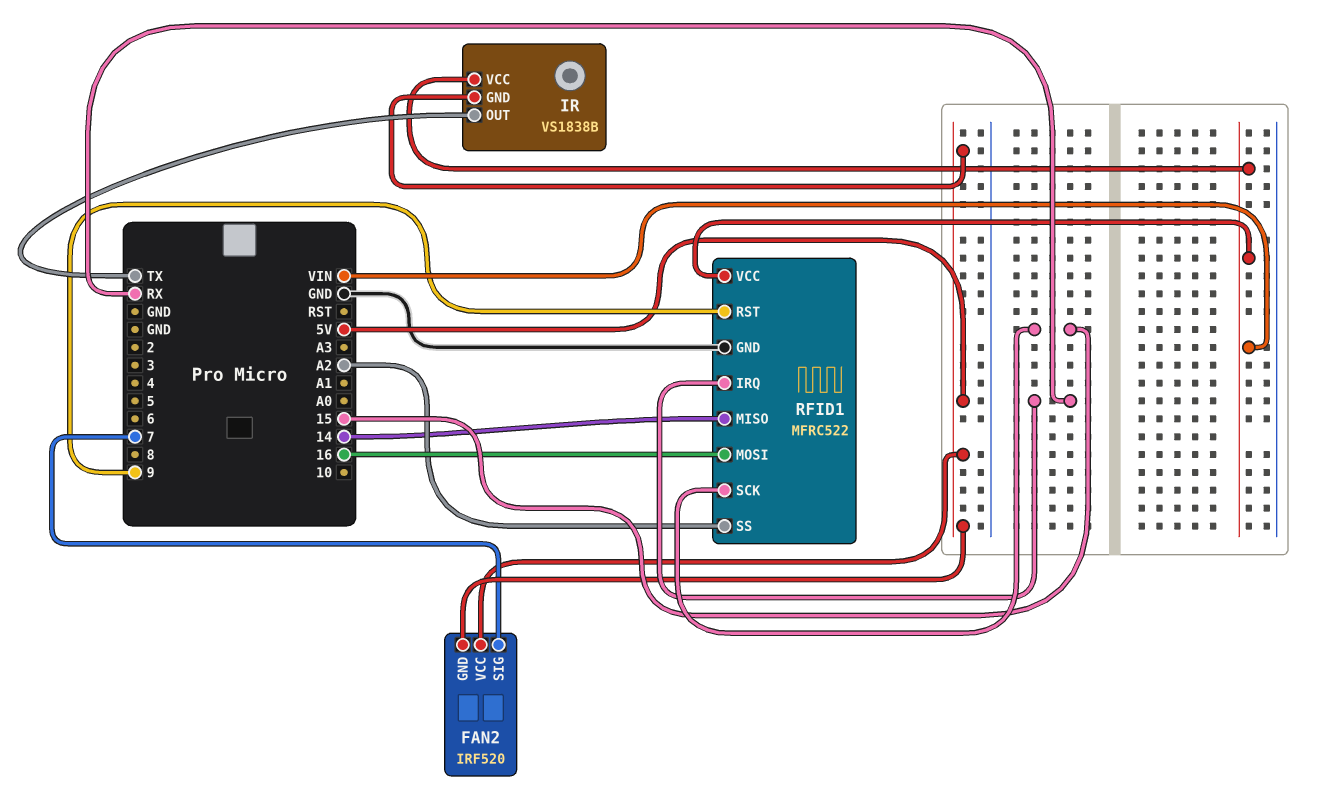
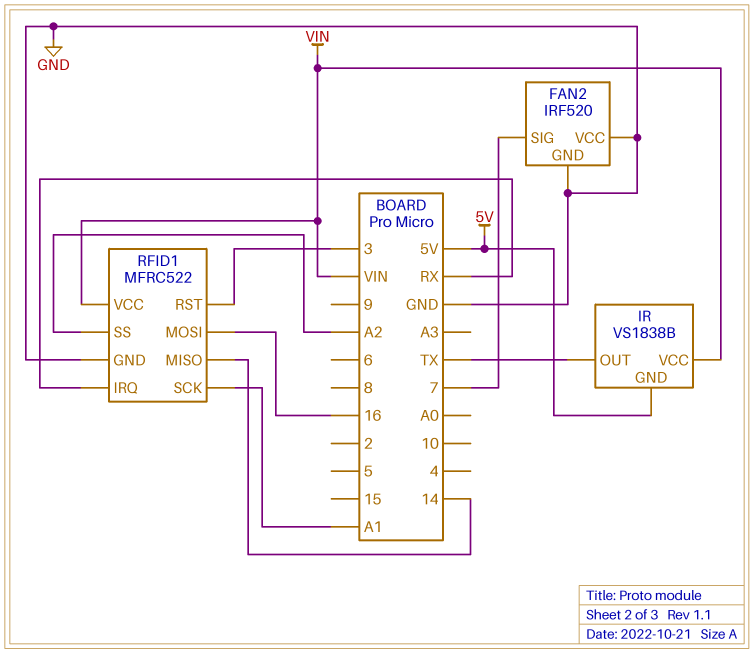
FAN2 pin GND: 5V -> GND
FAN2 pin VCC: 5V -> GND
RFID1 pin RST: 9 -> 3
RFID1 pin SCK: 15 -> A1

